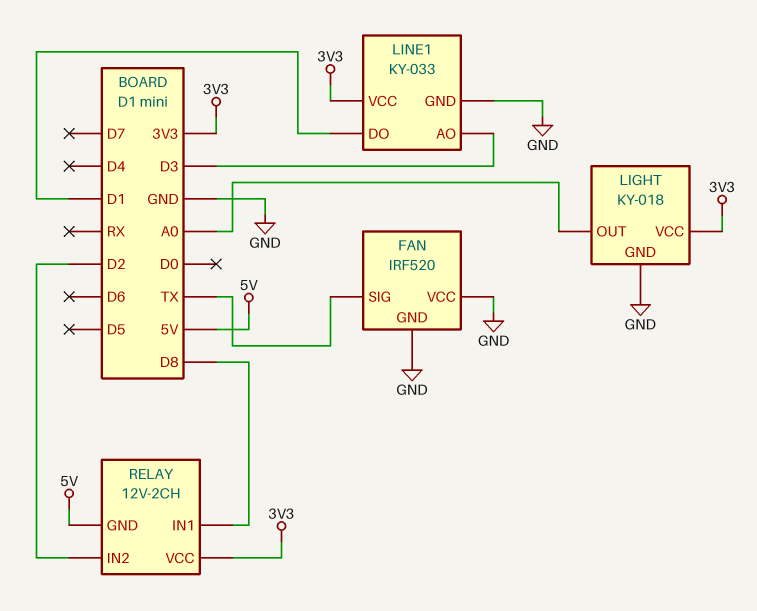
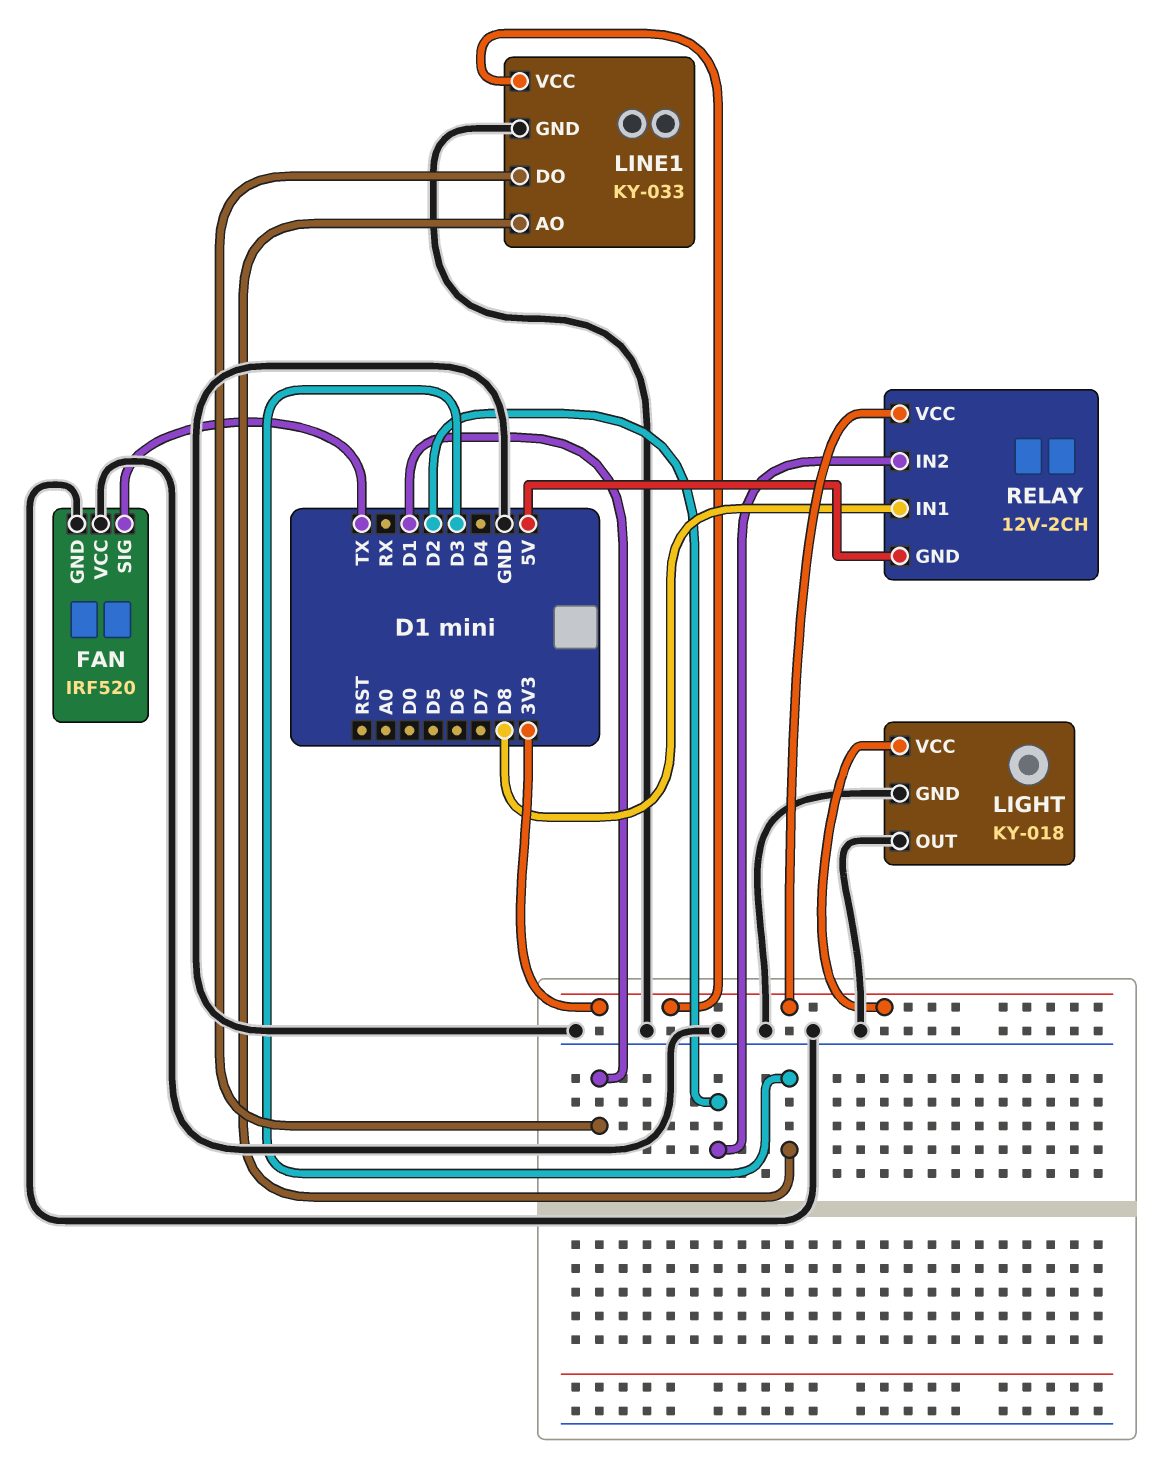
LIGHT pin OUT: A0 -> GND

